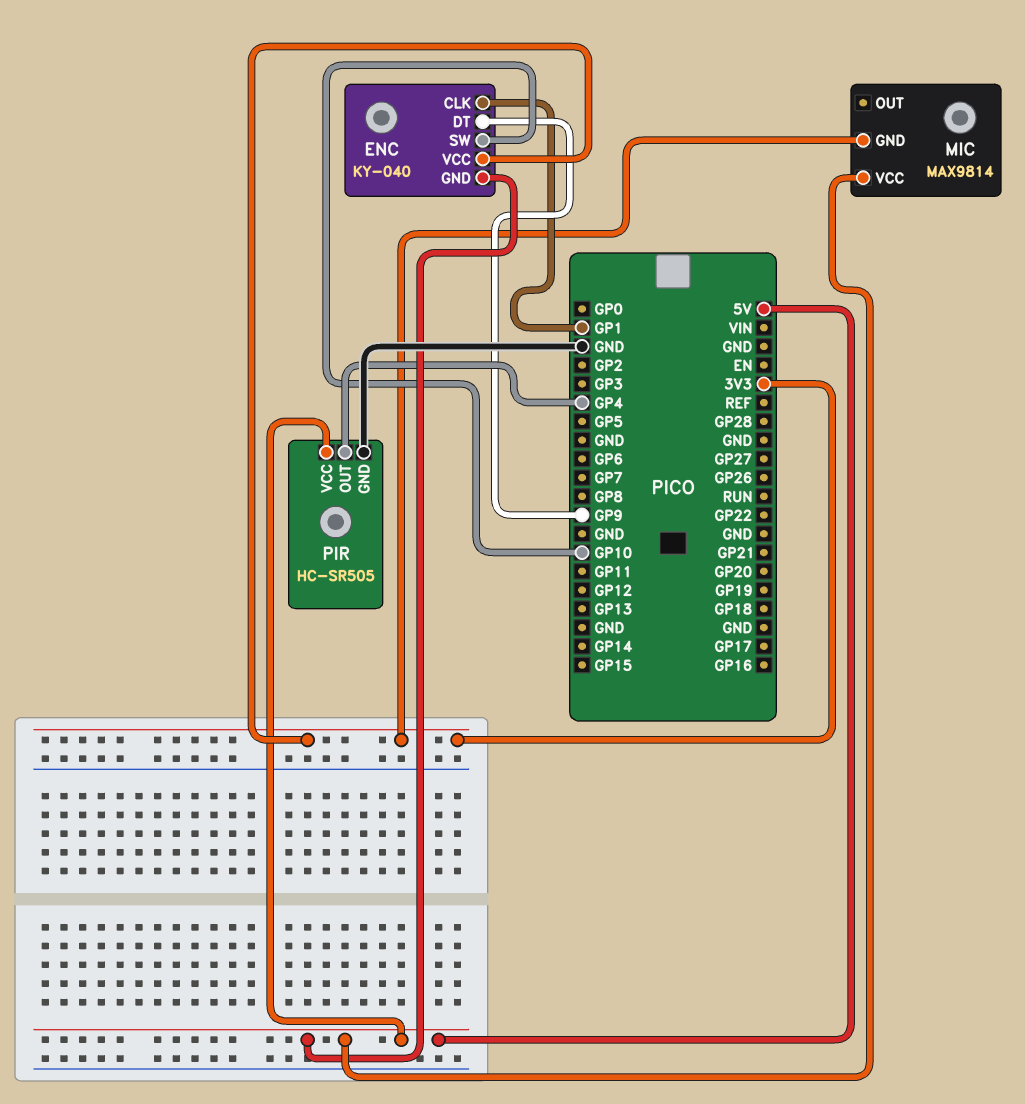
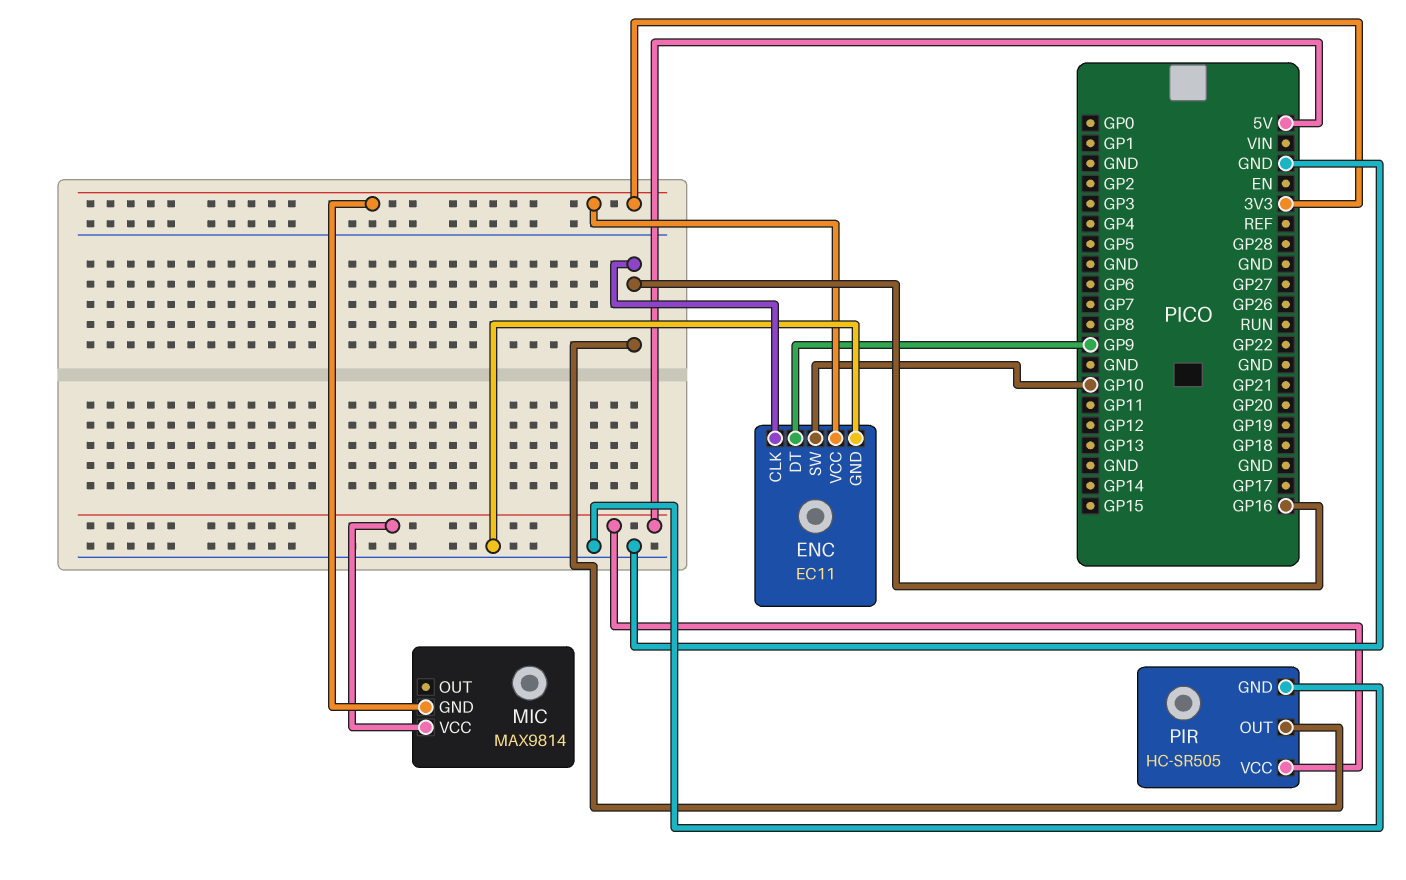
ENC: KY-040 -> EC11
ENC pin CLK: GP1 -> GP16
ENC pin GND: 5V -> GND
PIR pin OUT: GP4 -> GP16

